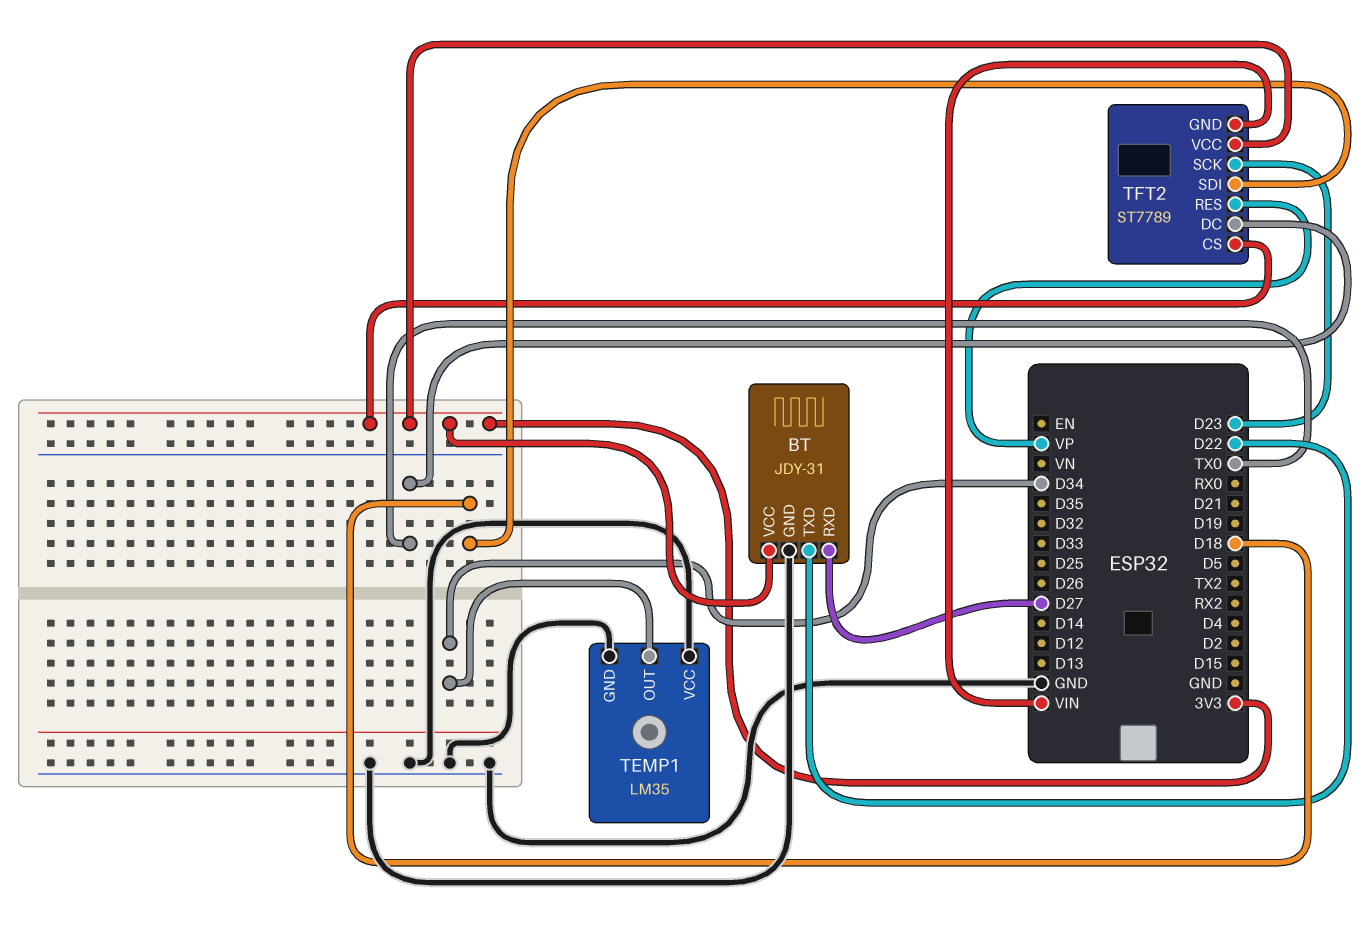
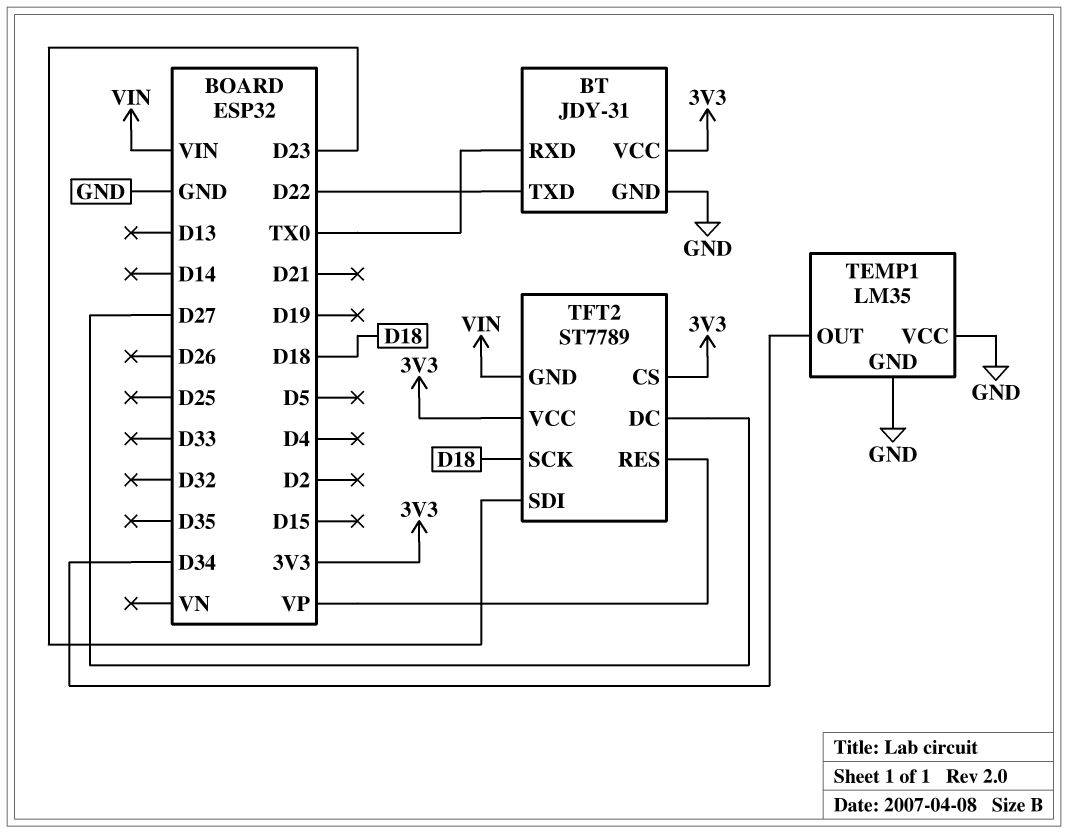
BT pin RXD: D27 -> TX0
TFT2 pin DC: TX0 -> D27
TFT2 pin SCK: D23 -> D18
TFT2 pin SDI: D18 -> D23

